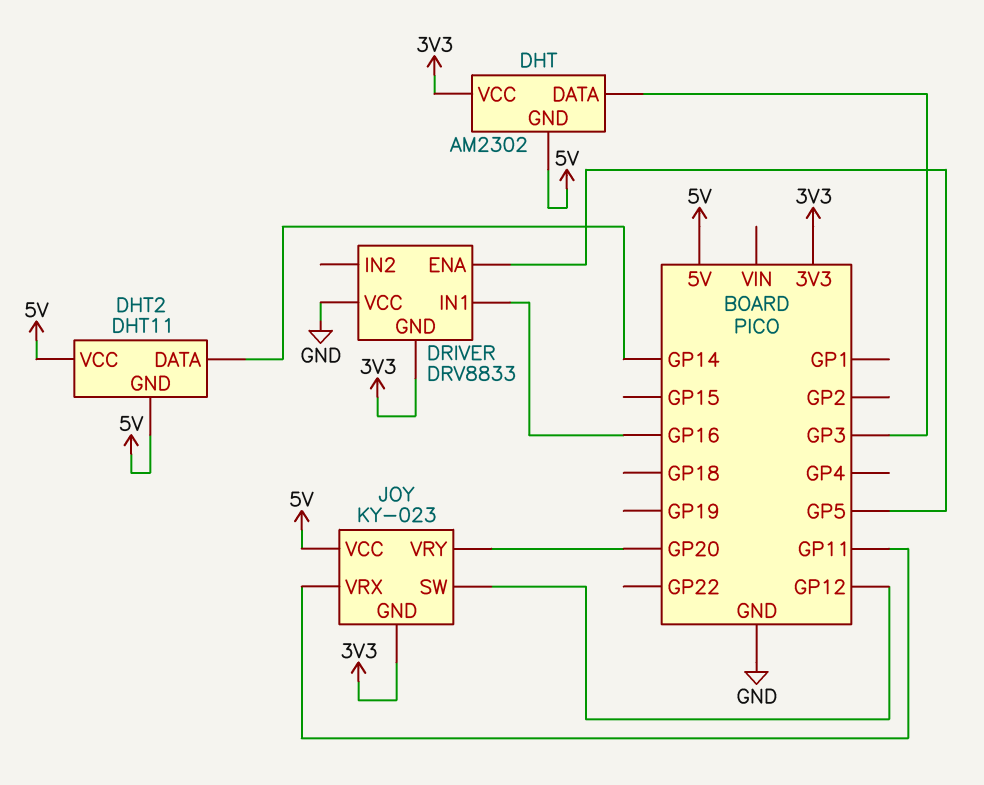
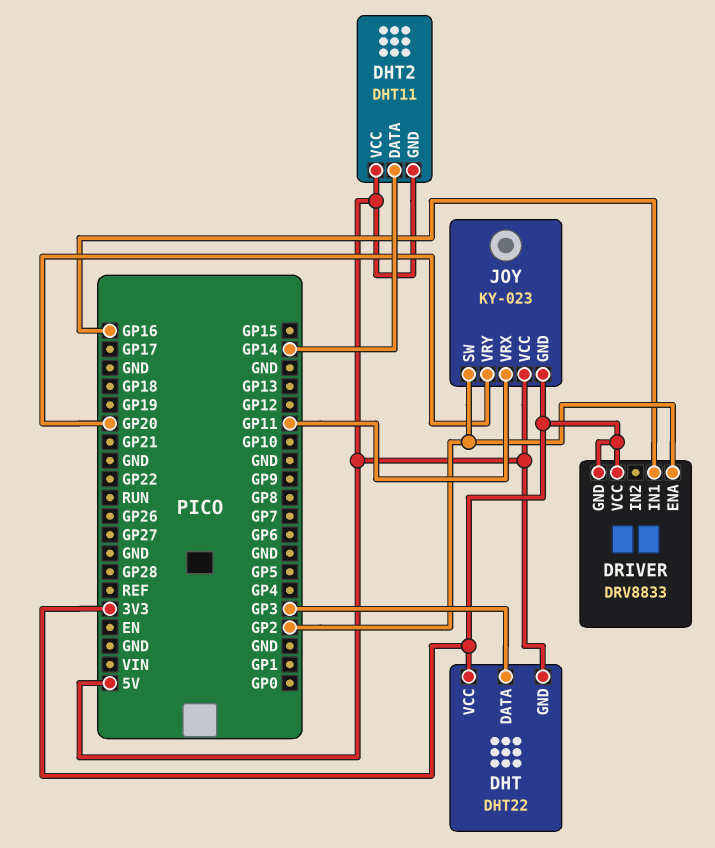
DHT: AM2302 -> DHT22
DRIVER pin ENA: GP5 -> GP2
DRIVER pin VCC: GND -> 3V3
JOY pin SW: GP12 -> GP2

